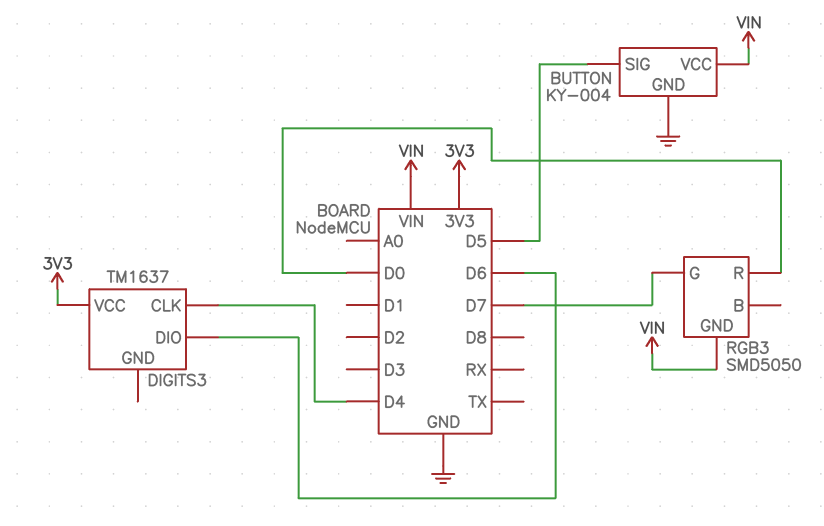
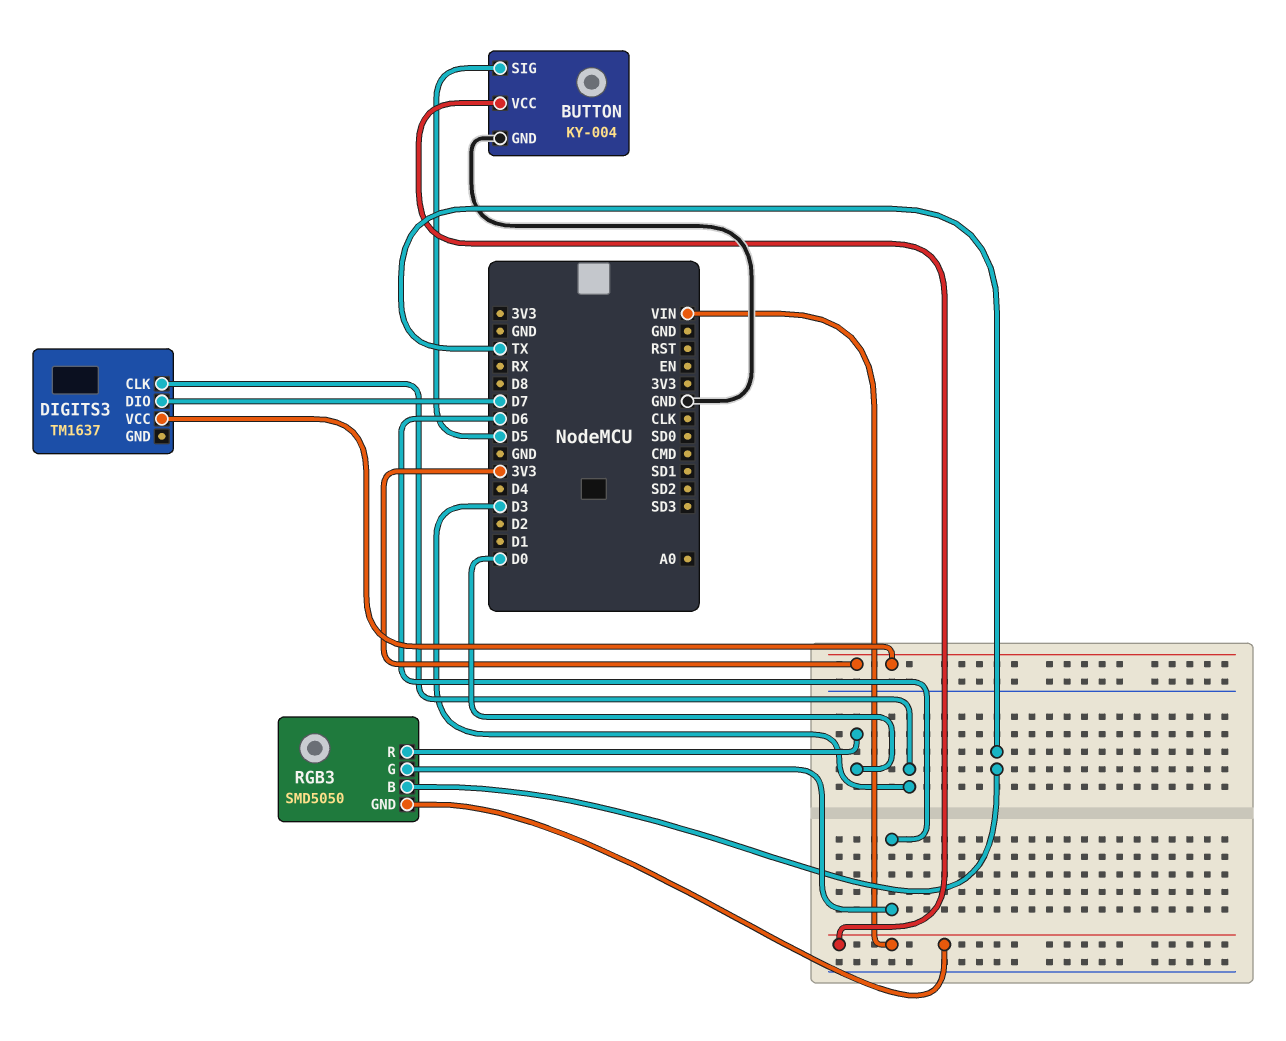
DIGITS3 pin CLK: D4 -> D3
DIGITS3 pin DIO: D6 -> D7
RGB3 pin B: none -> TX
RGB3 pin G: D7 -> D6

